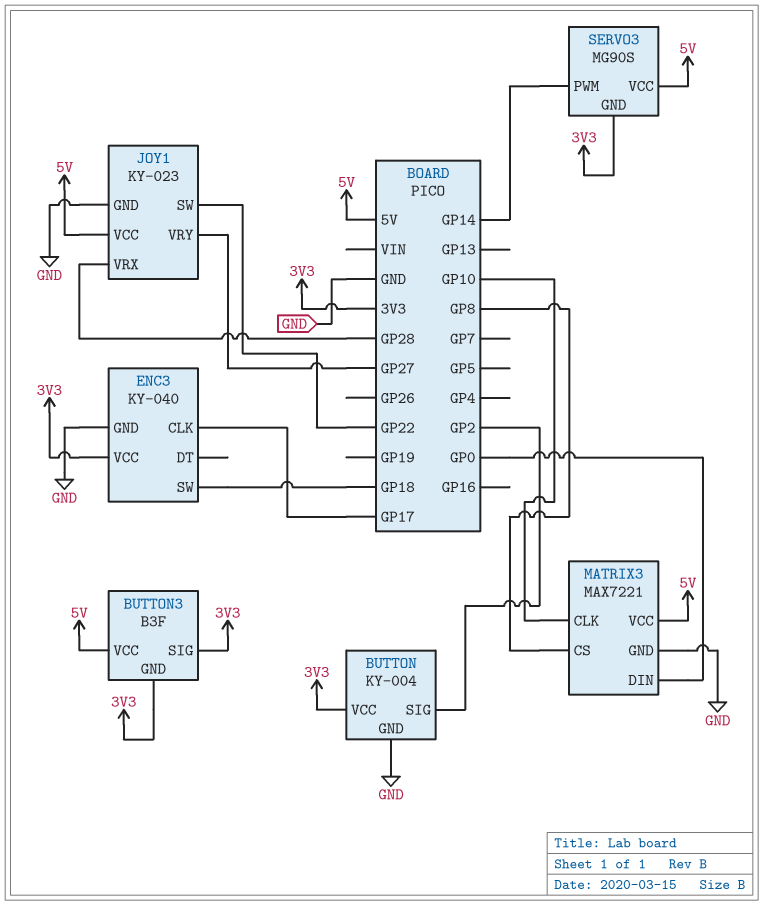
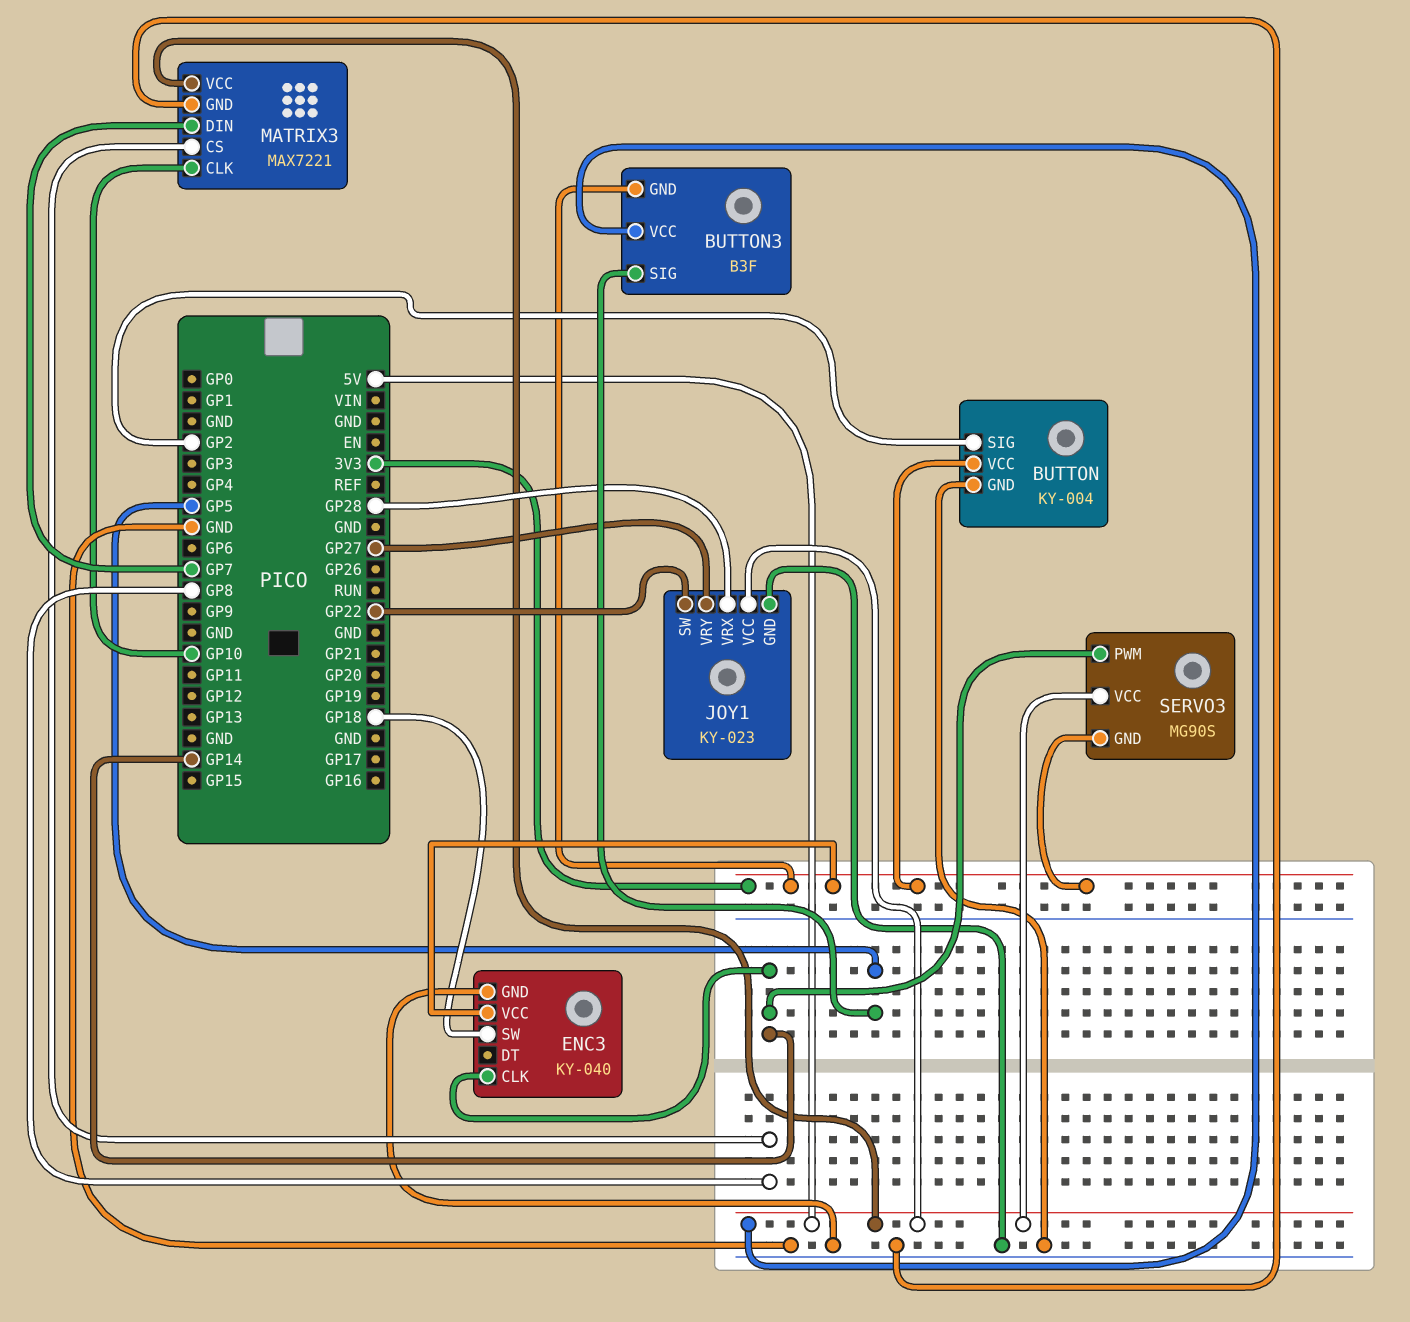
BUTTON3 pin SIG: 3V3 -> GP5
ENC3 pin CLK: GP17 -> GP14
MATRIX3 pin DIN: GP0 -> GP7

